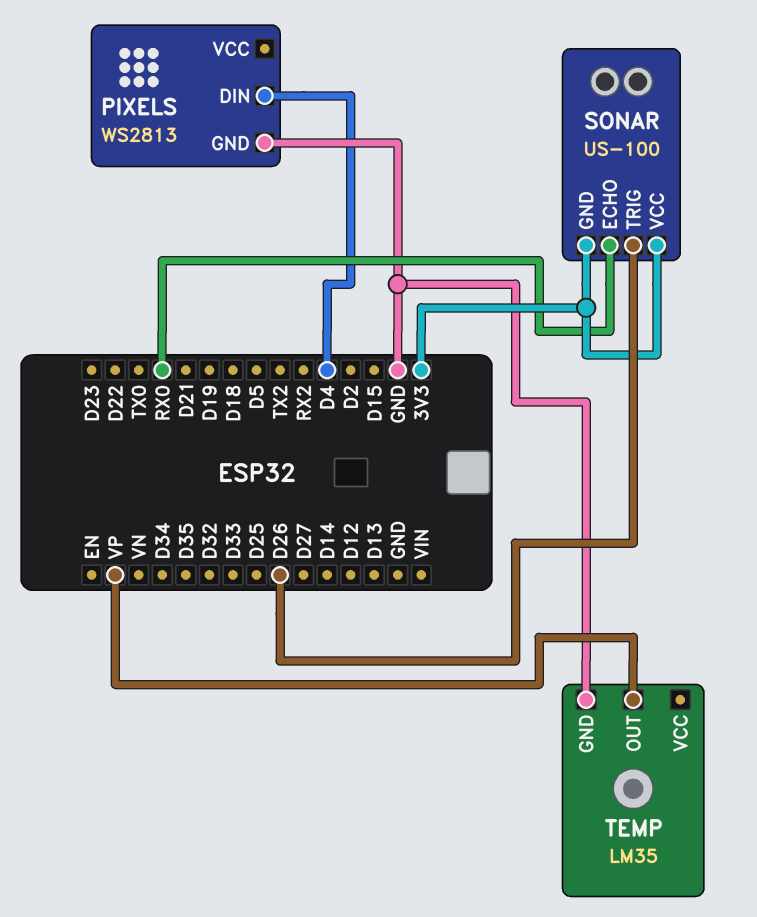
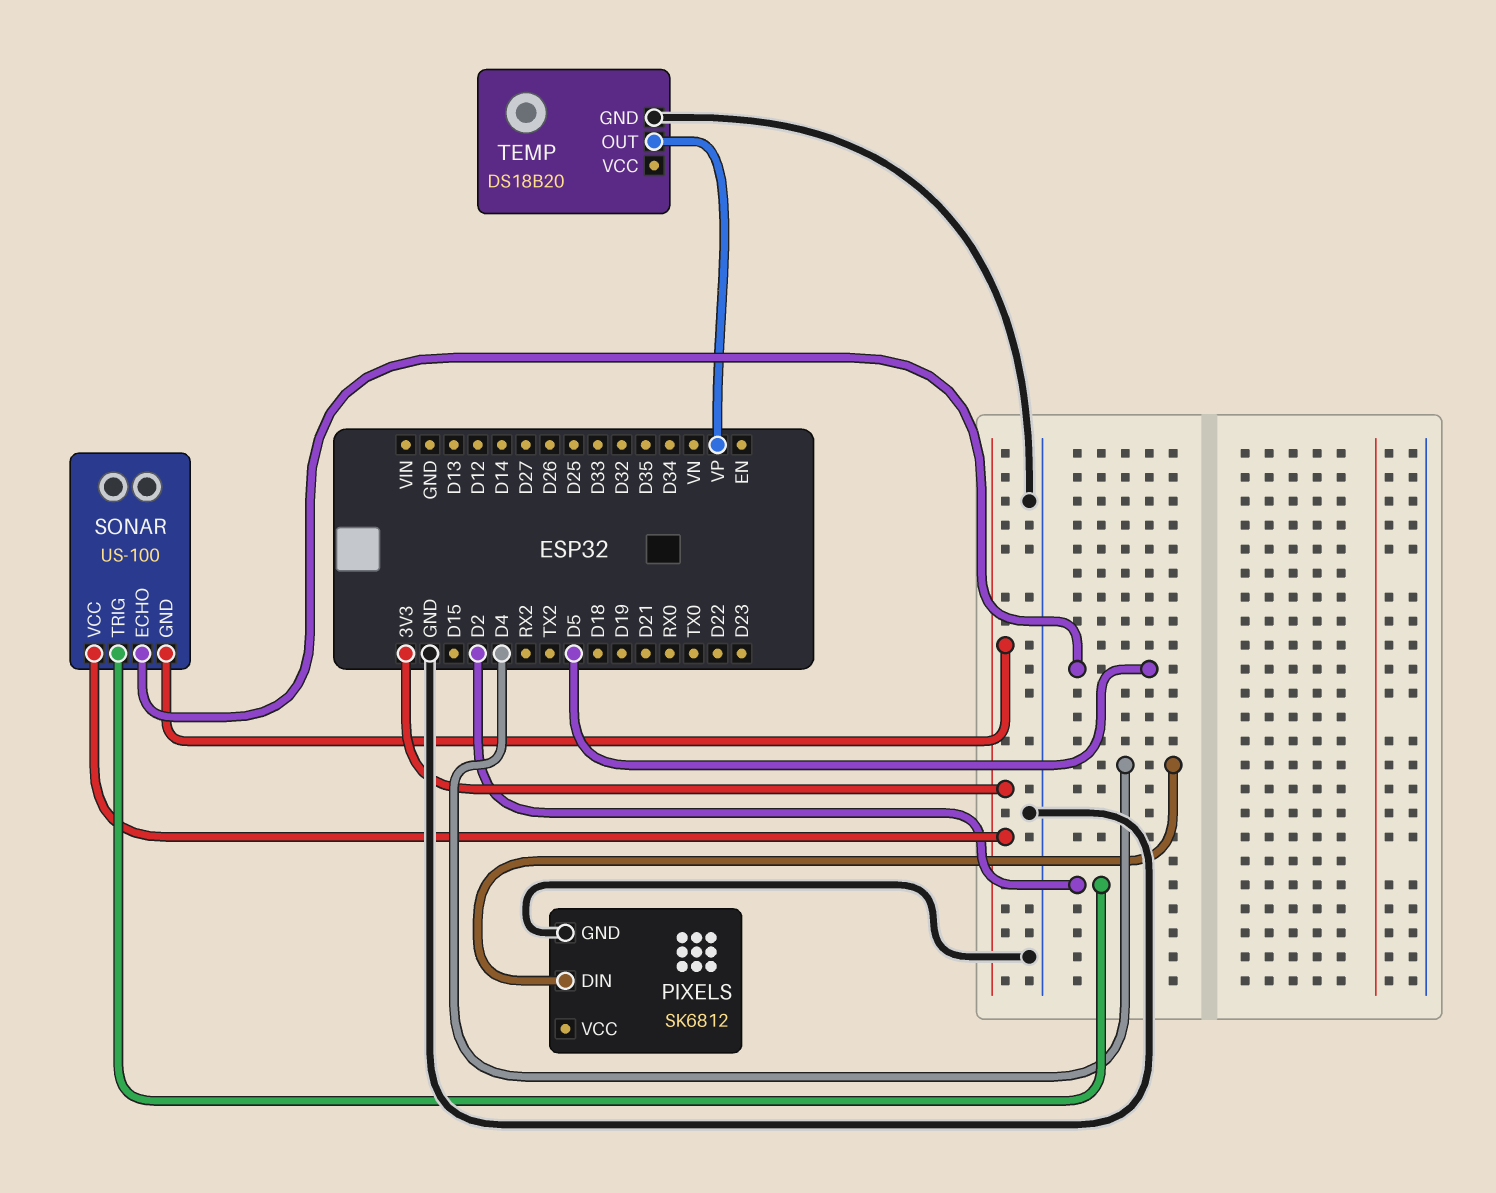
PIXELS: WS2813 -> SK6812
SONAR pin ECHO: RX0 -> D5
SONAR pin TRIG: D26 -> D2
TEMP: LM35 -> DS18B20

